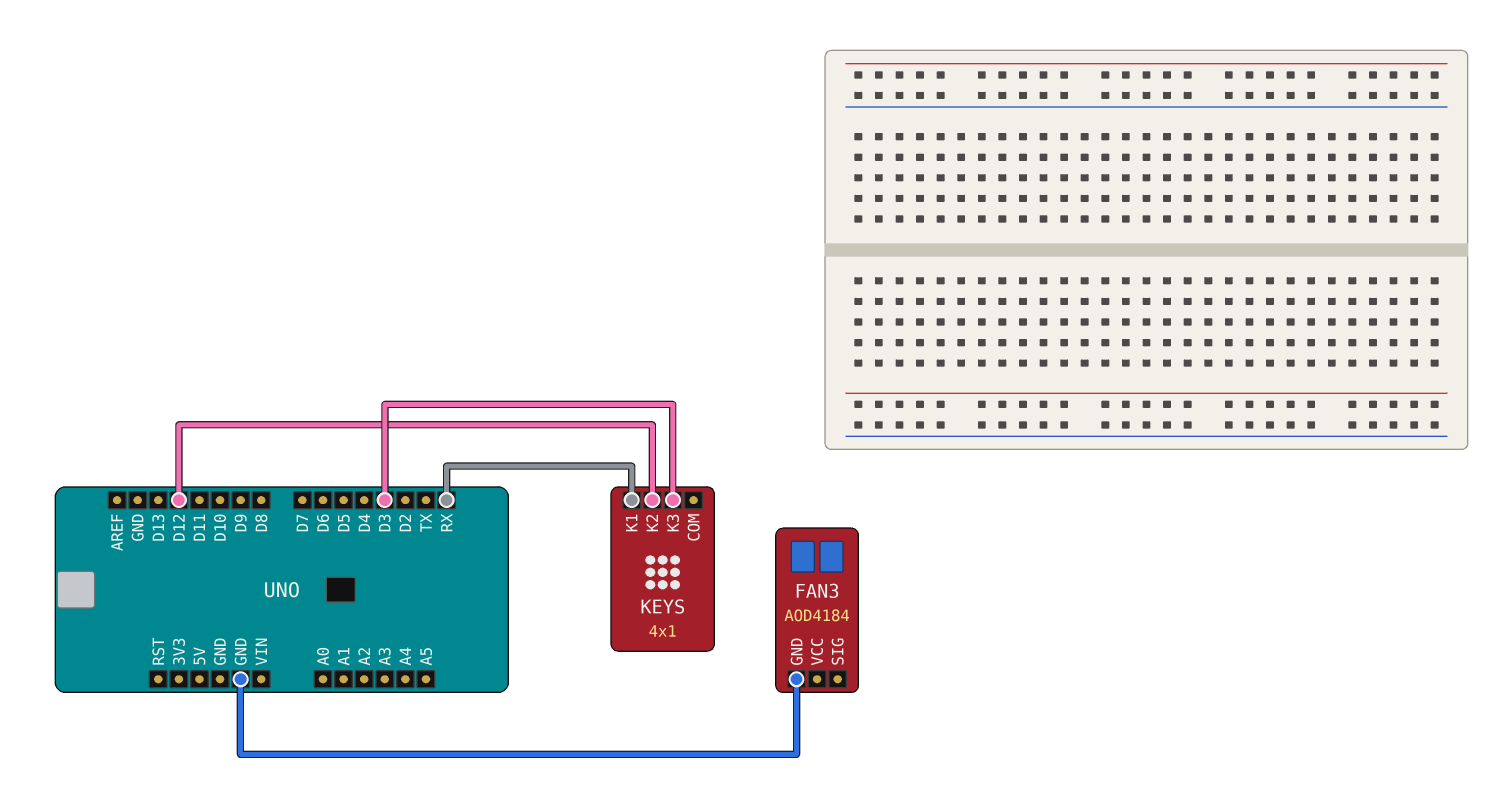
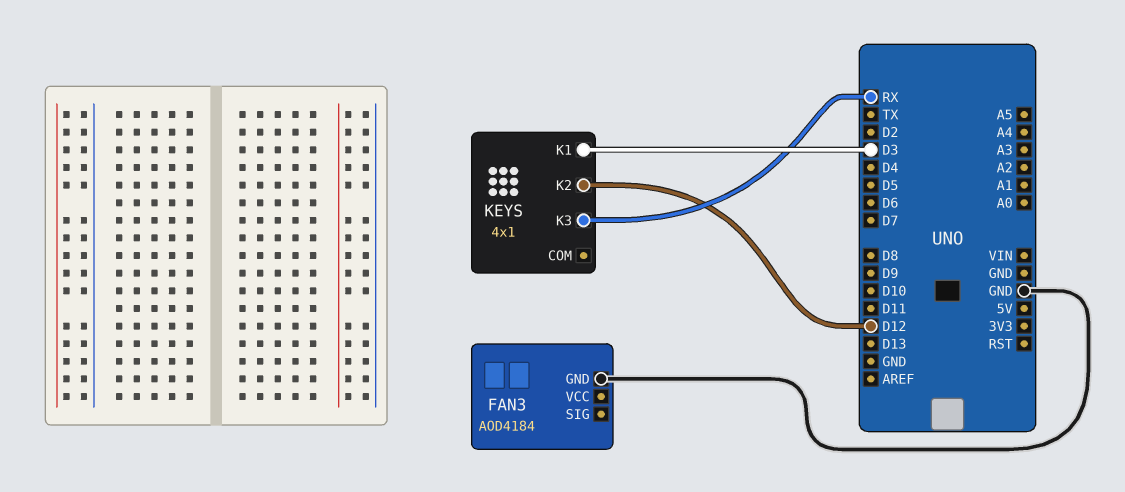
KEYS pin K1: RX -> D3
KEYS pin K3: D3 -> RX

